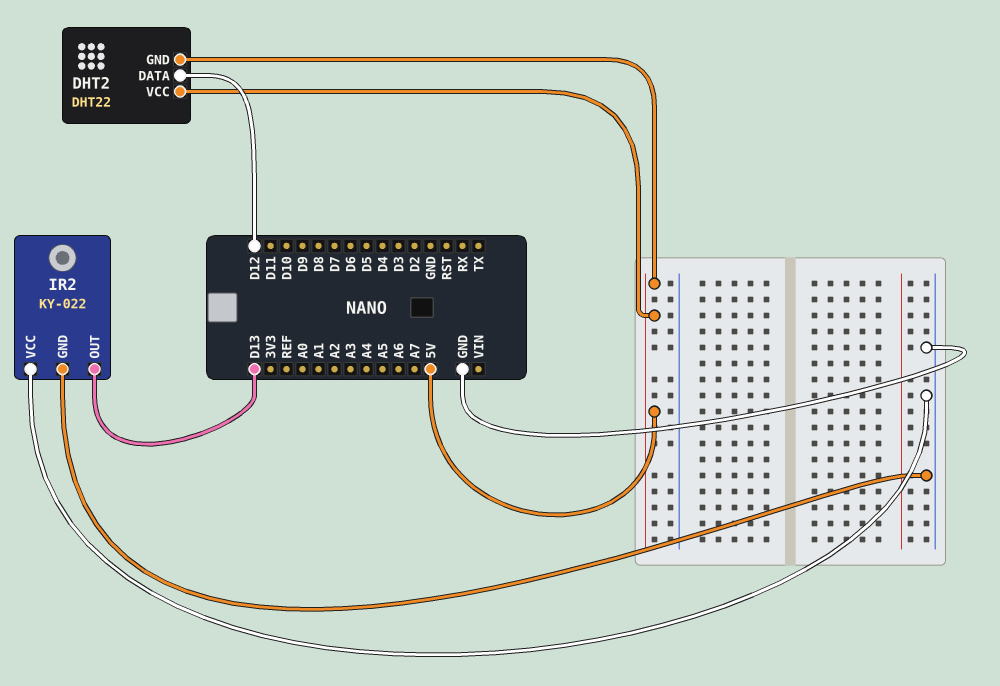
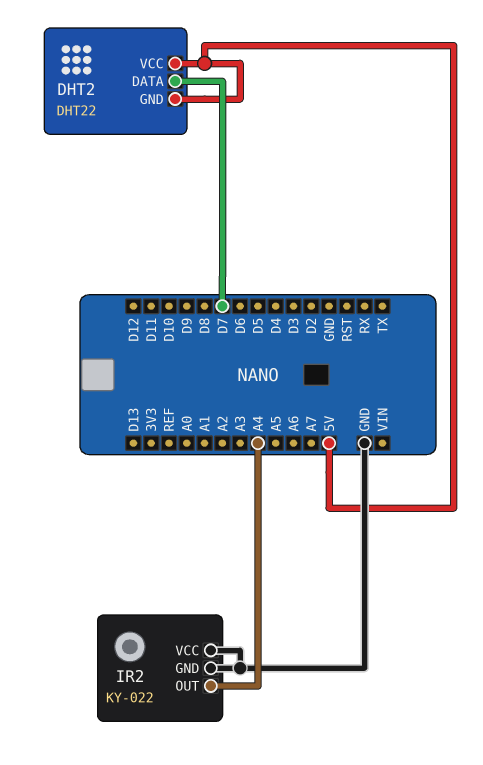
DHT2 pin DATA: D12 -> D7
IR2 pin OUT: D13 -> A4

